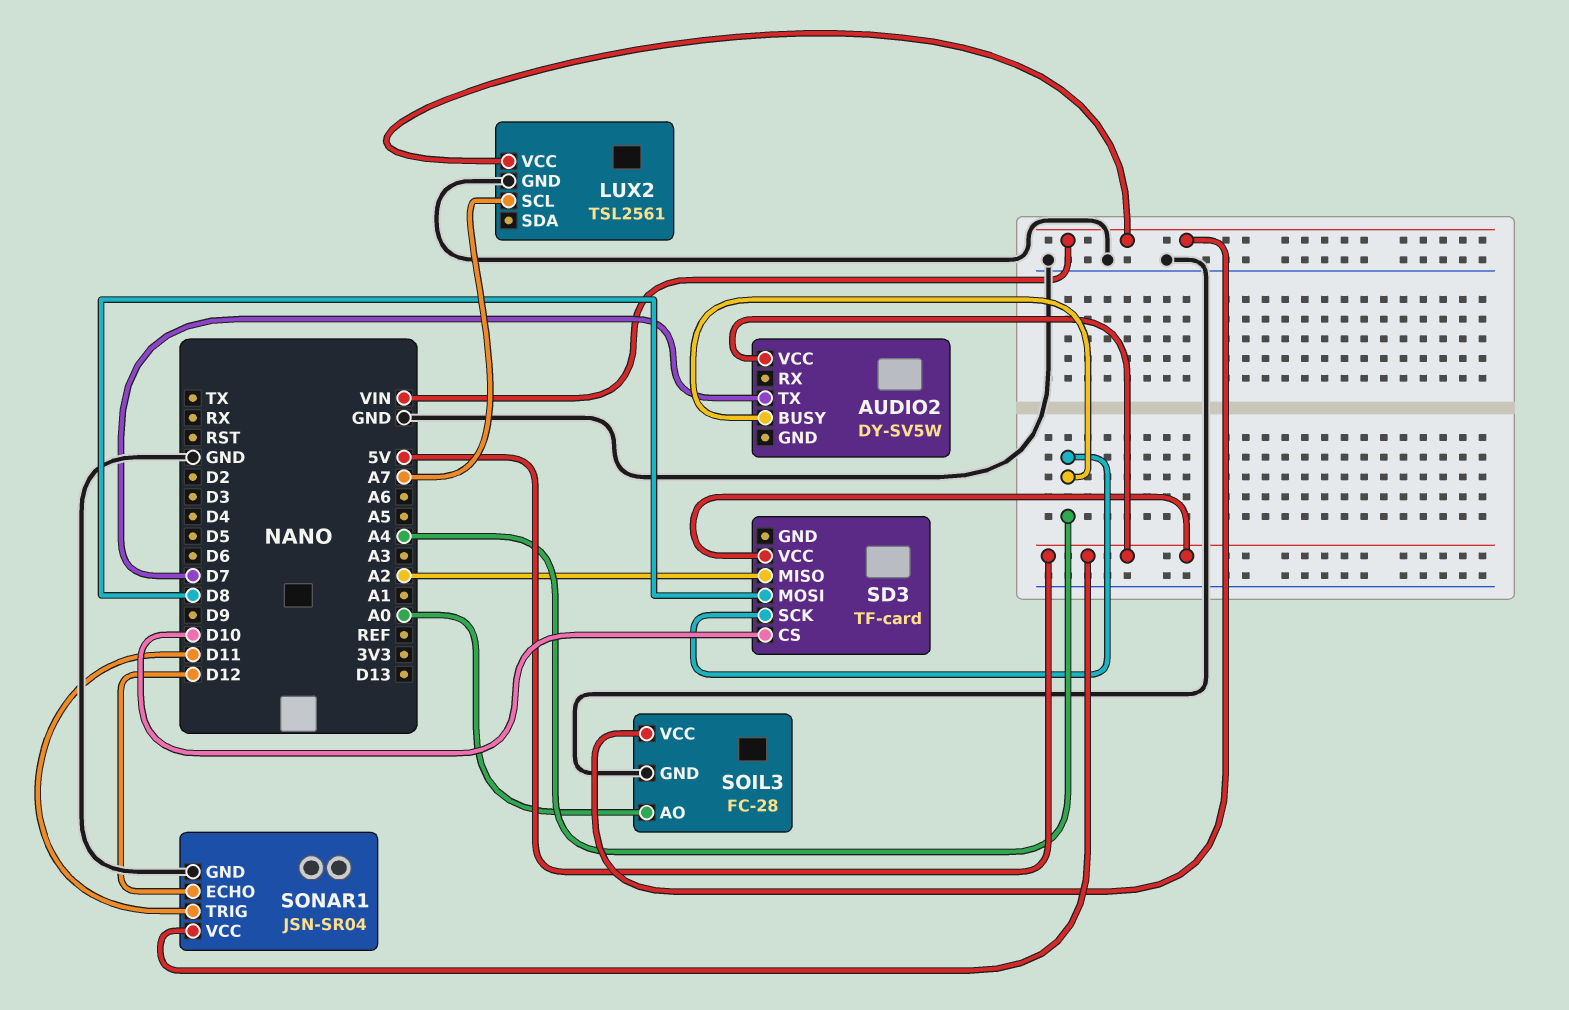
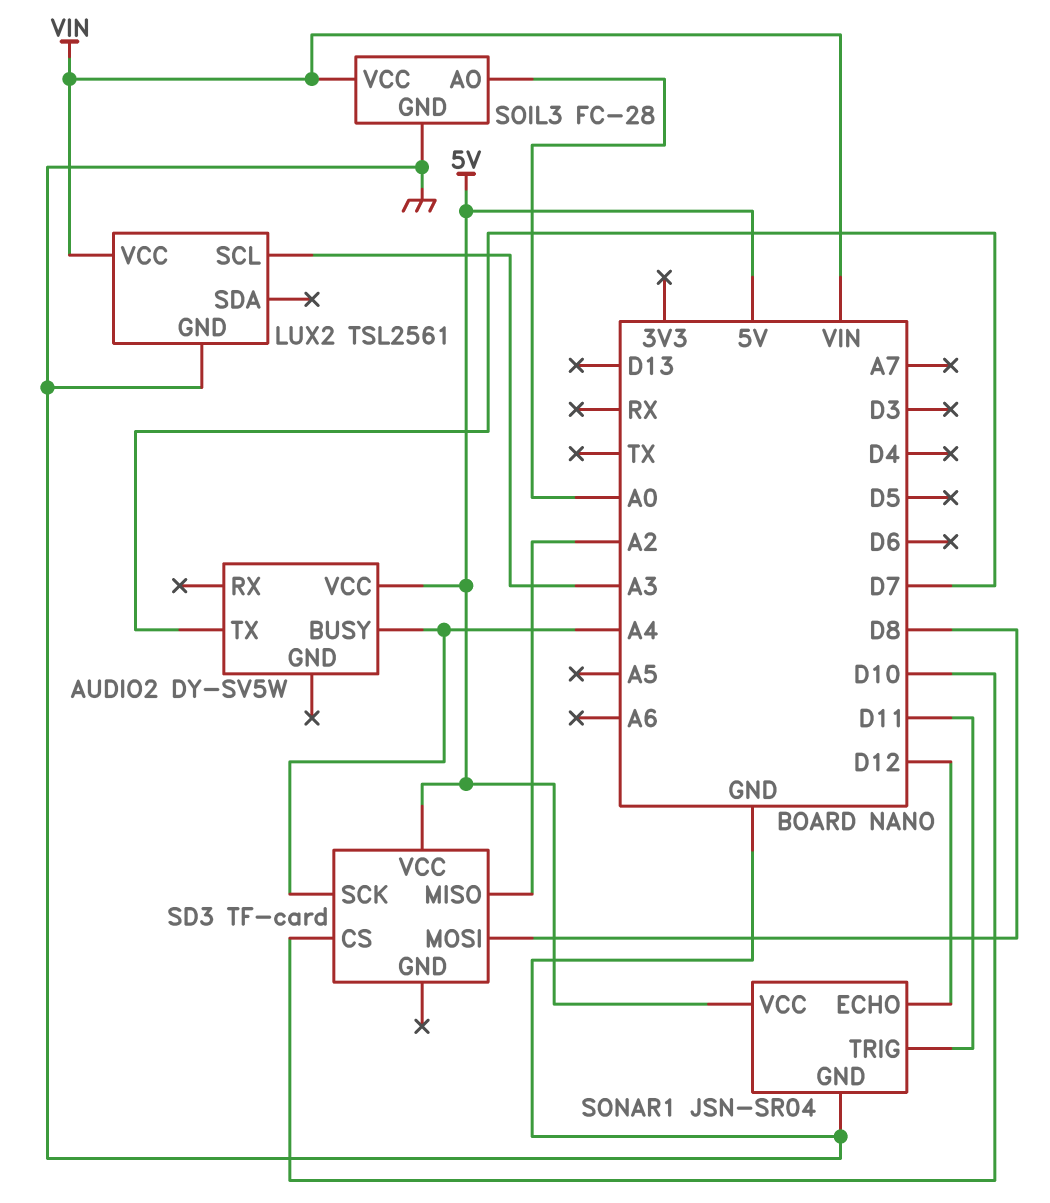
LUX2 pin SCL: A7 -> A3

